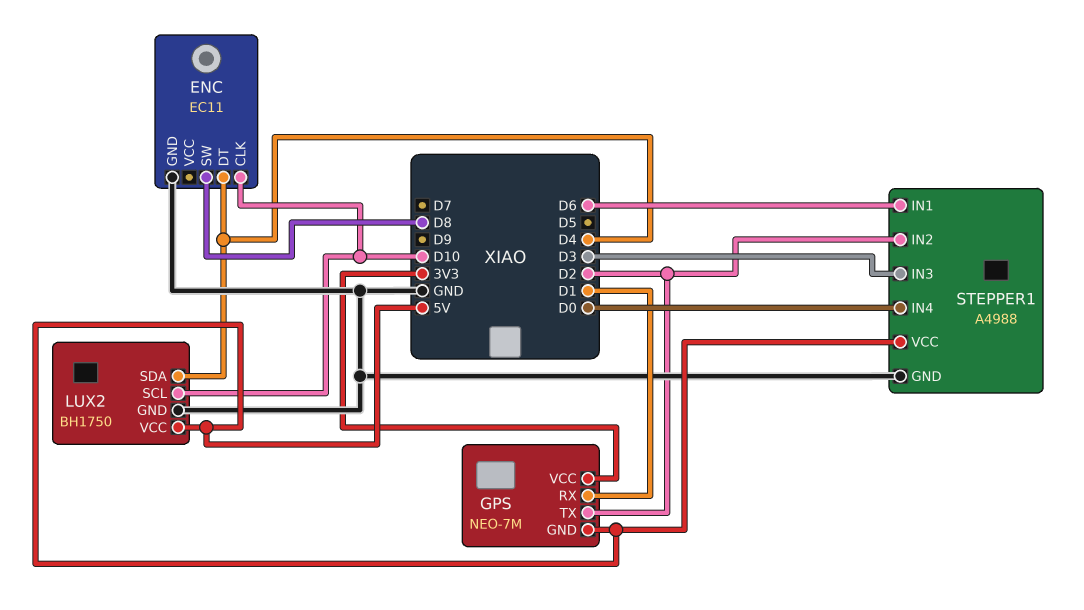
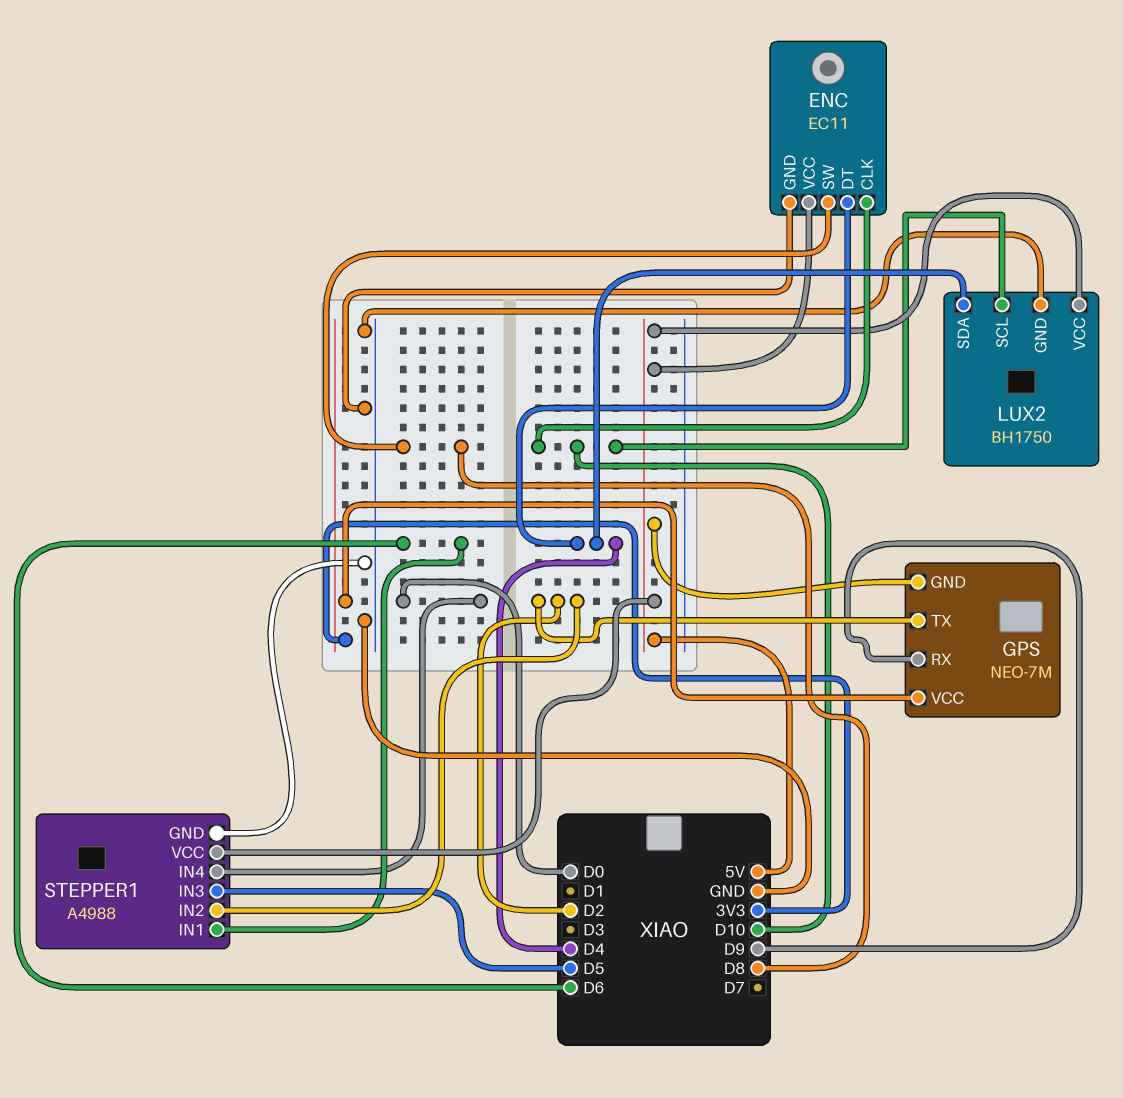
ENC pin VCC: none -> 5V
GPS pin RX: D1 -> D9
STEPPER1 pin IN3: D3 -> D5

